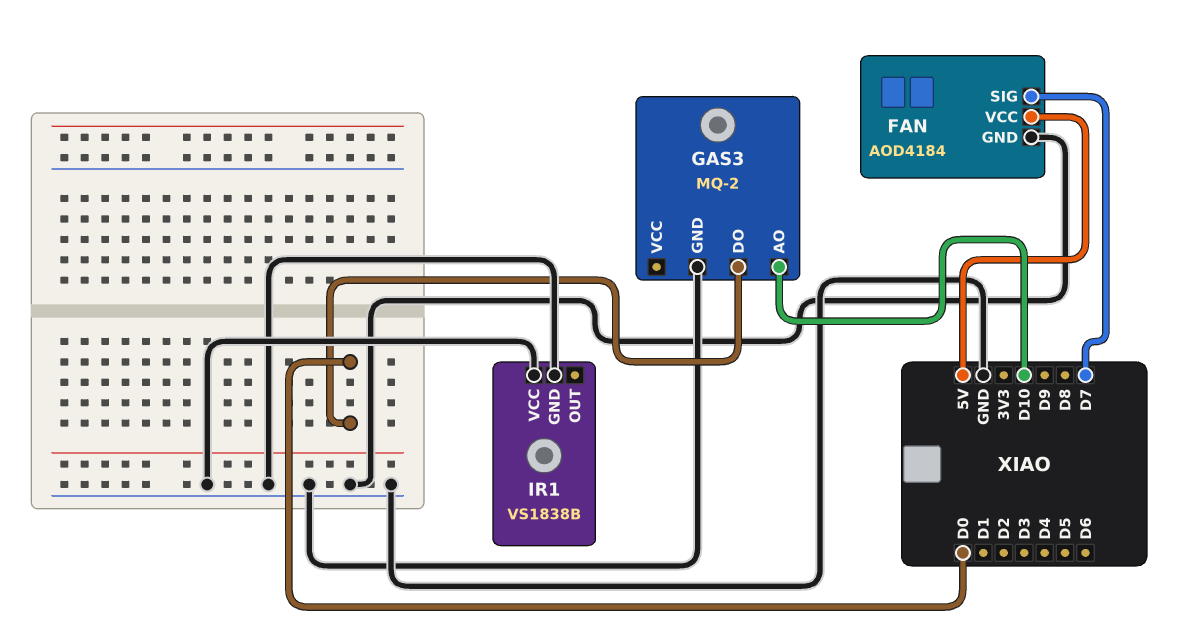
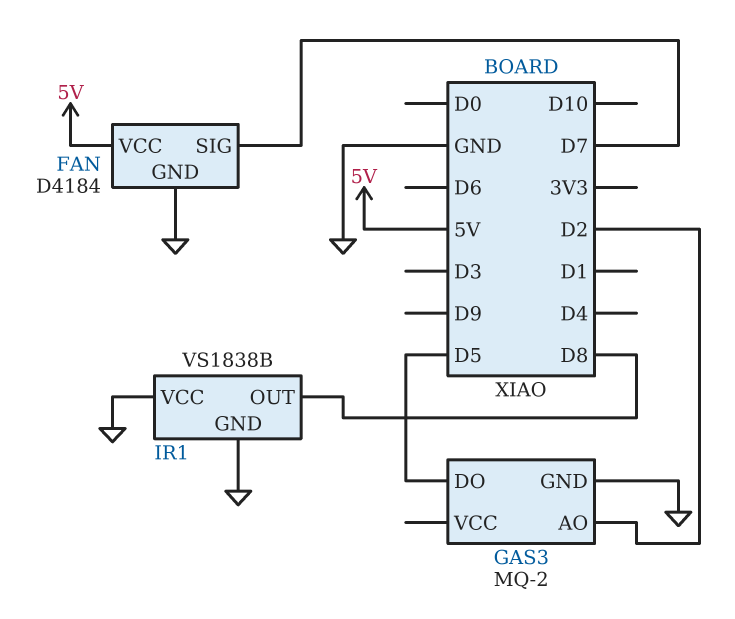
FAN: AOD4184 -> D4184
GAS3 pin AO: D10 -> D2
GAS3 pin DO: D0 -> D5
IR1 pin OUT: none -> D8

